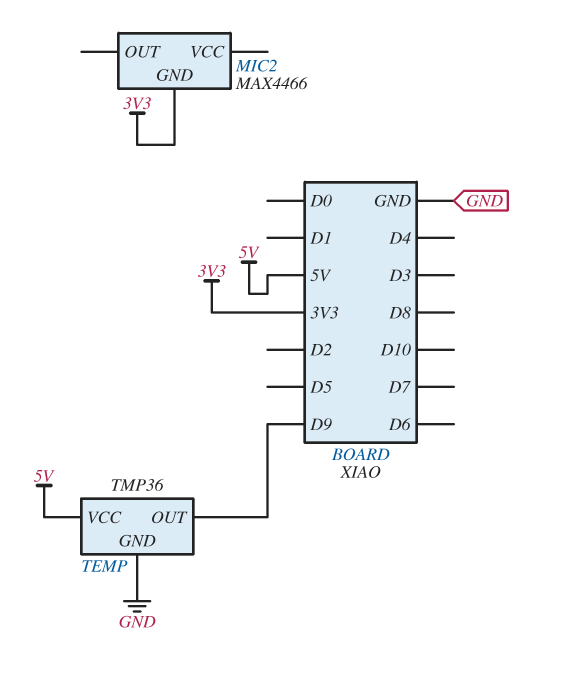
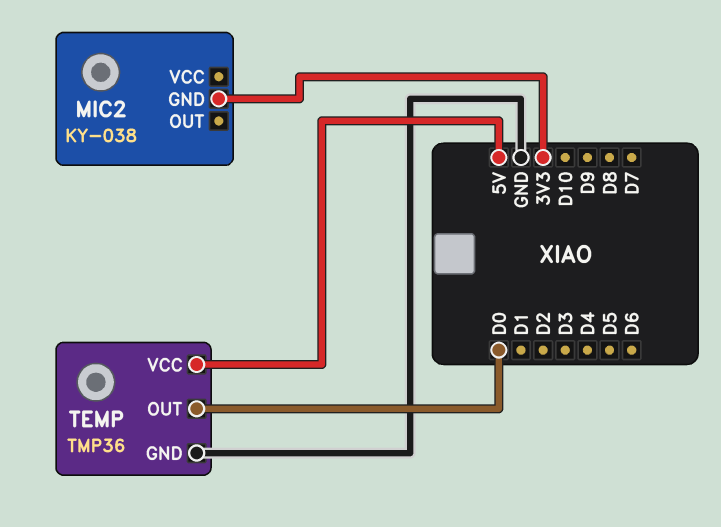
MIC2: MAX4466 -> KY-038
TEMP pin OUT: D9 -> D0

